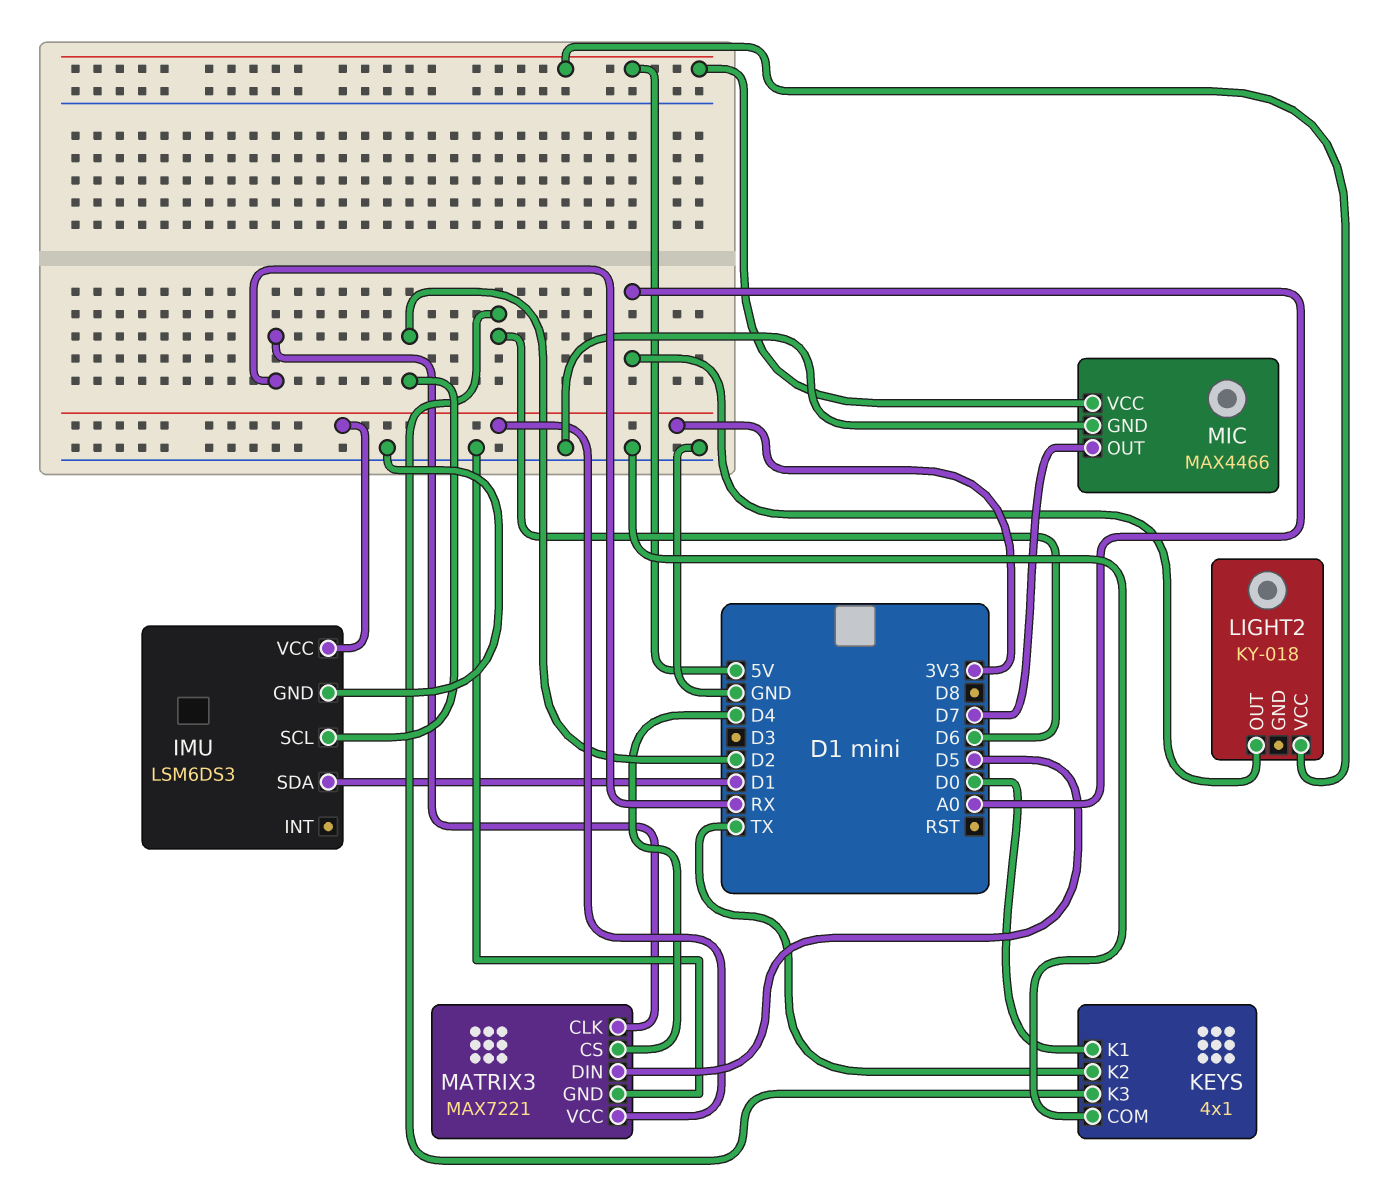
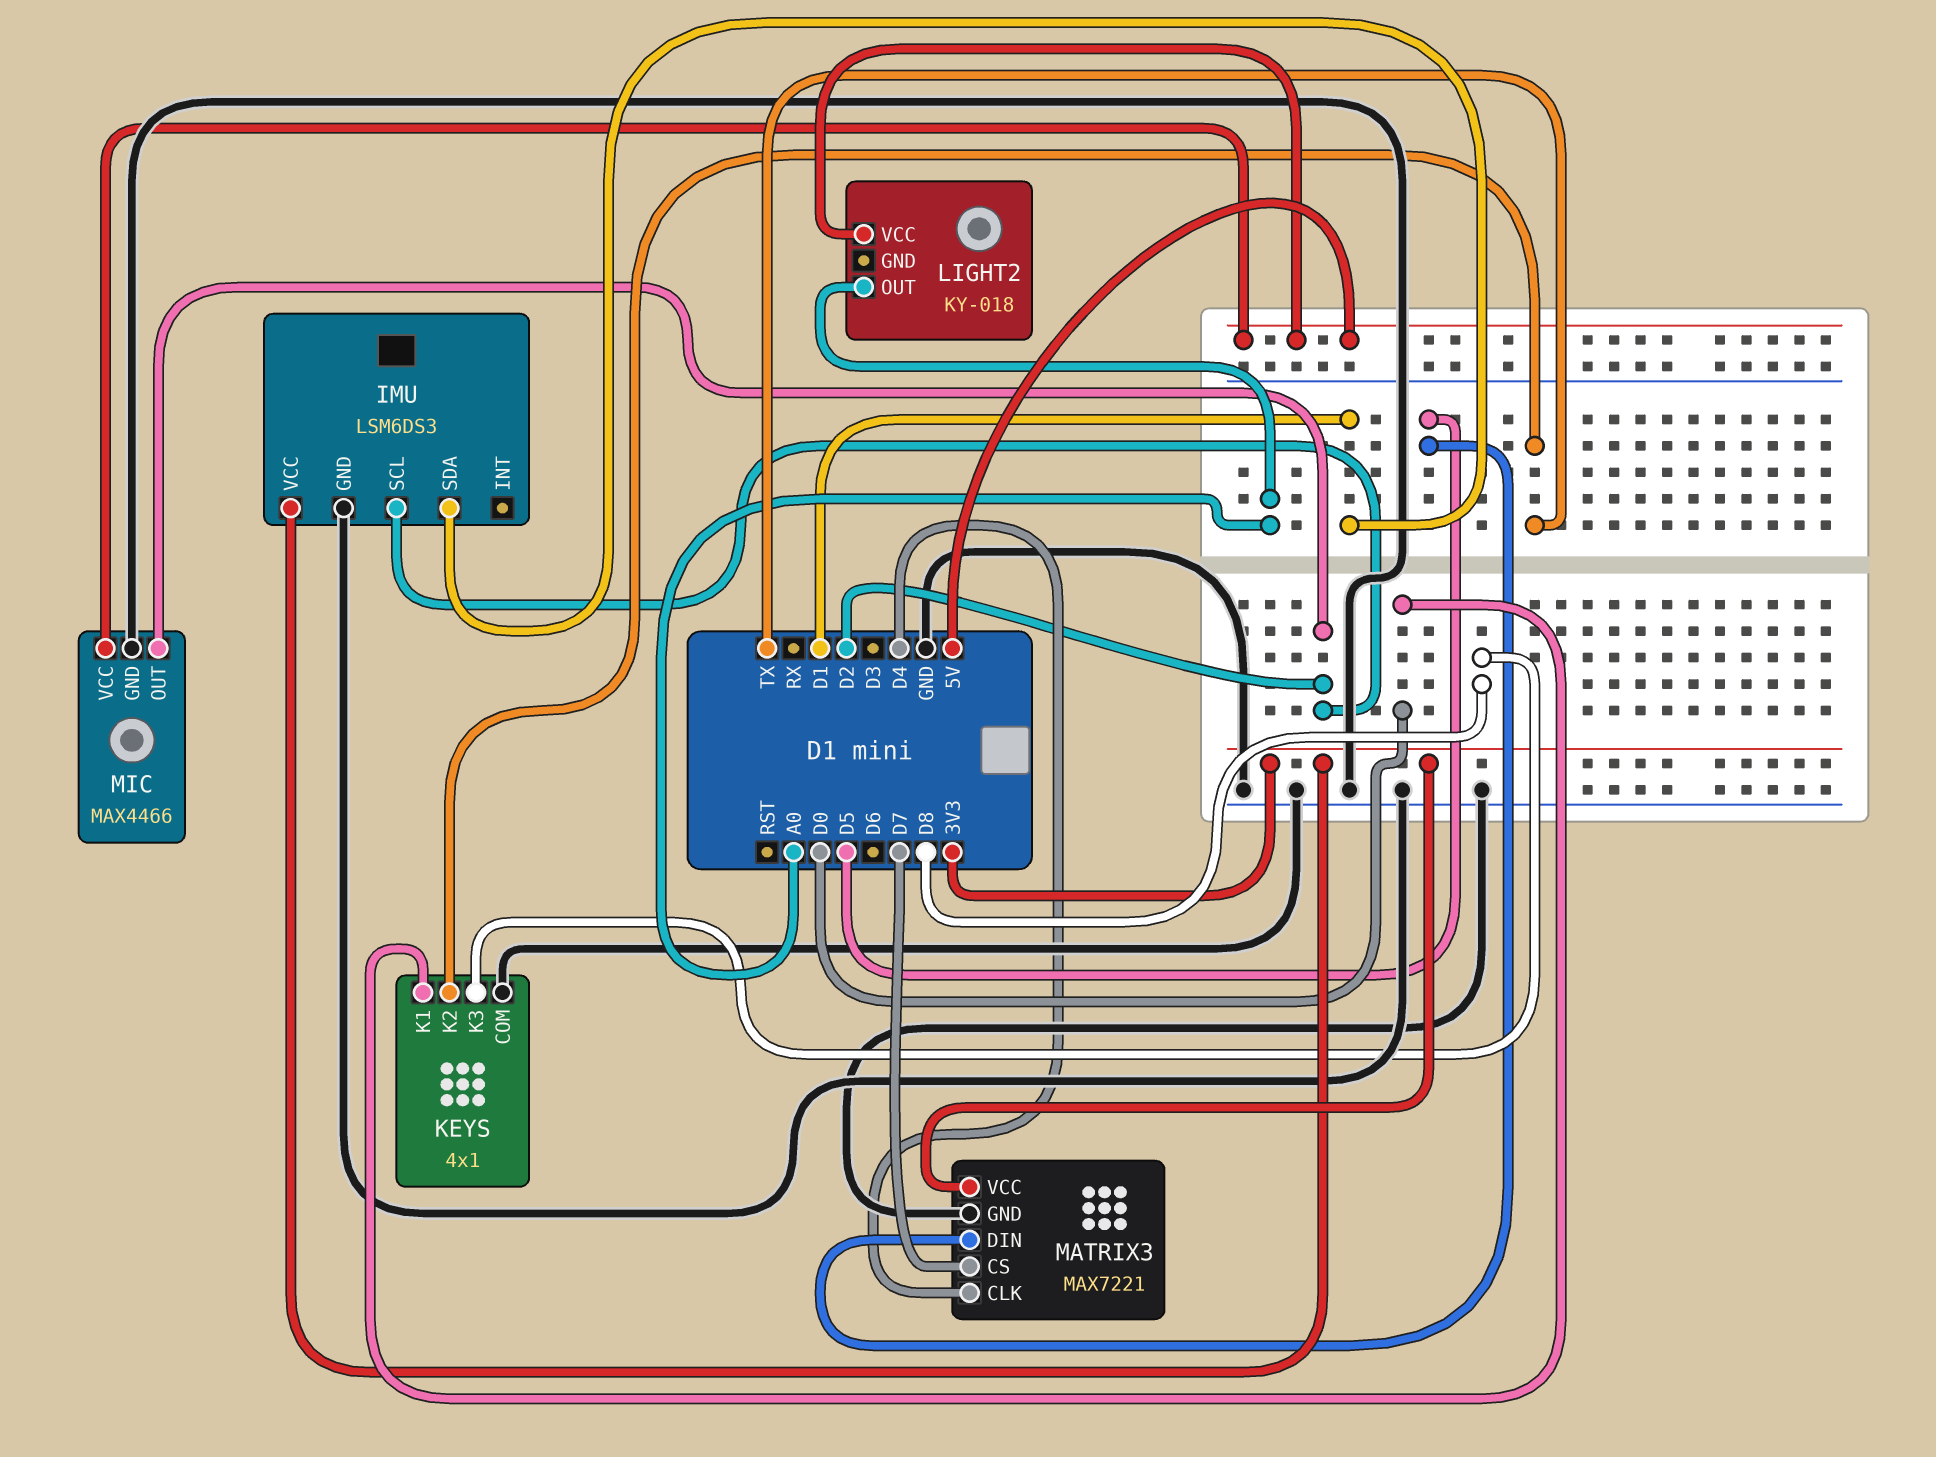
KEYS pin K3: D6 -> D8
MATRIX3 pin CLK: RX -> D4
MATRIX3 pin CS: D4 -> D7
MIC pin OUT: D7 -> D2

